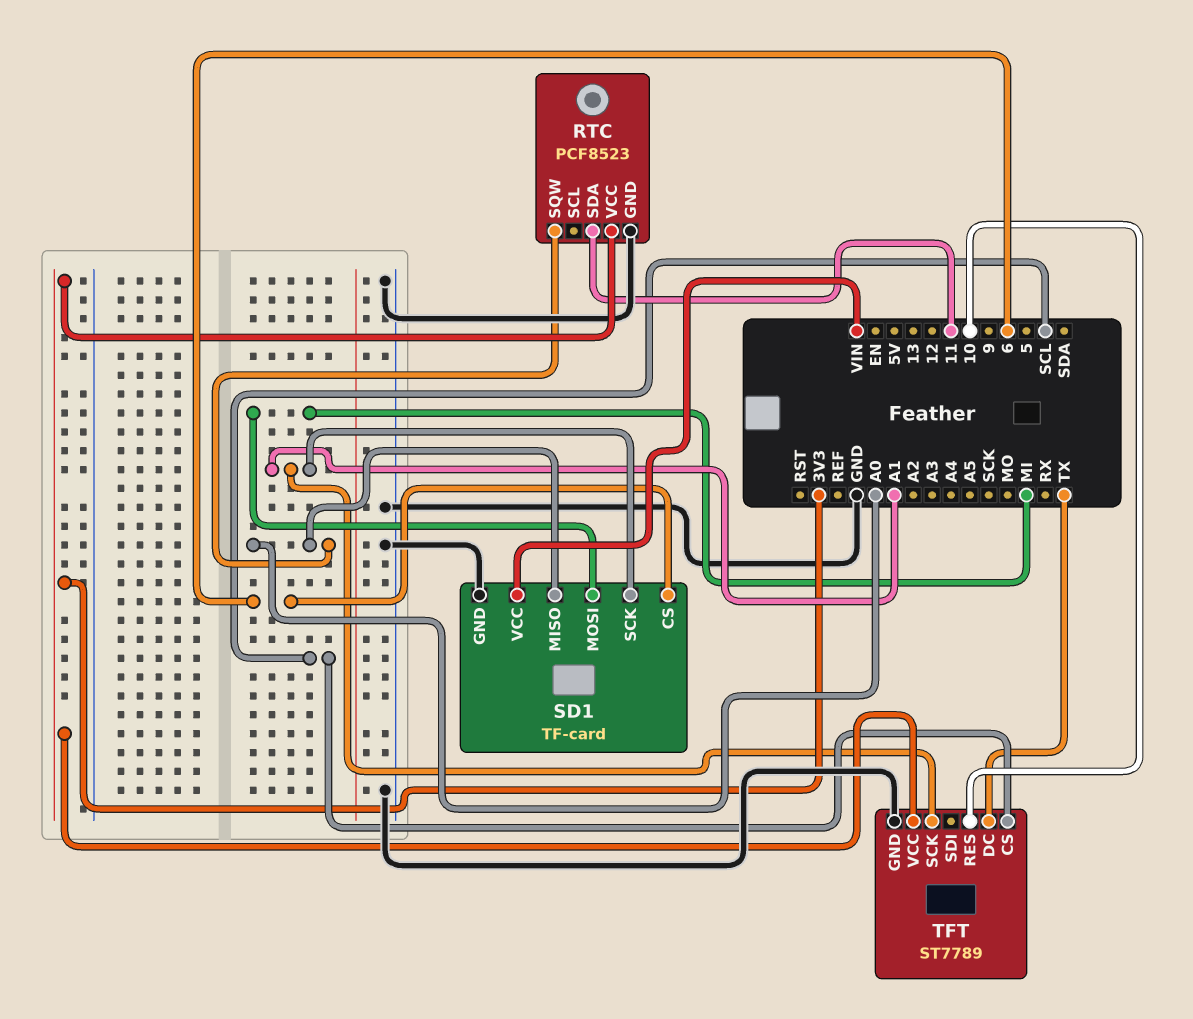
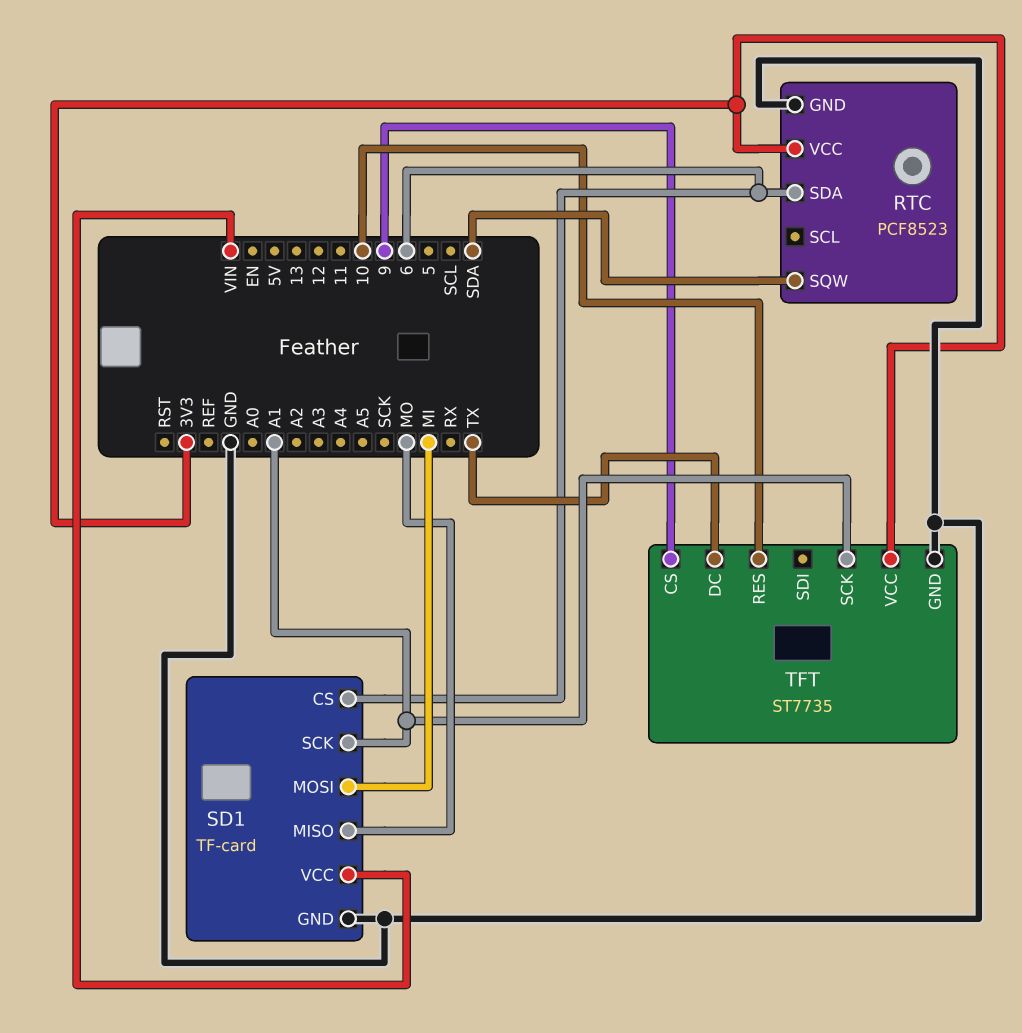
RTC pin SDA: 11 -> 6
RTC pin SQW: A0 -> SDA
SD1 pin MISO: A0 -> MO
TFT: ST7789 -> ST7735
TFT pin CS: SCL -> 9

